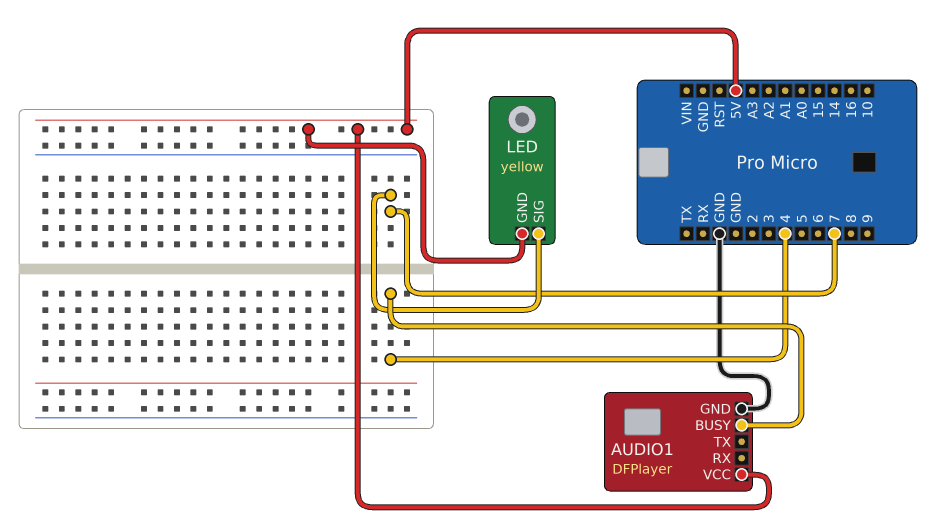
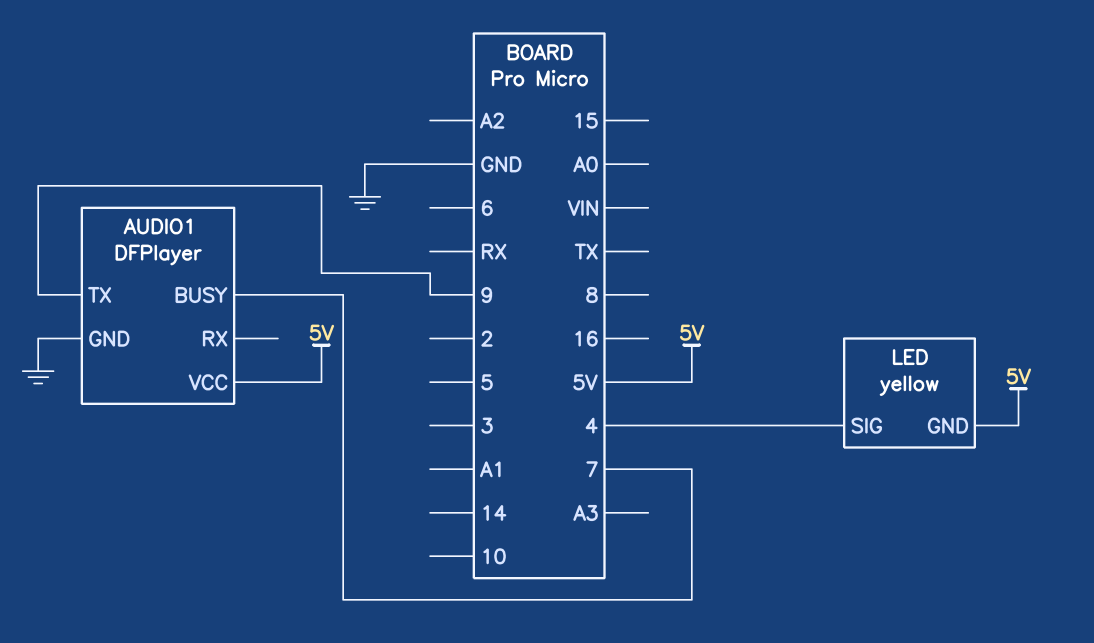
AUDIO1 pin BUSY: 4 -> 7
AUDIO1 pin TX: none -> 9
LED pin SIG: 7 -> 4

